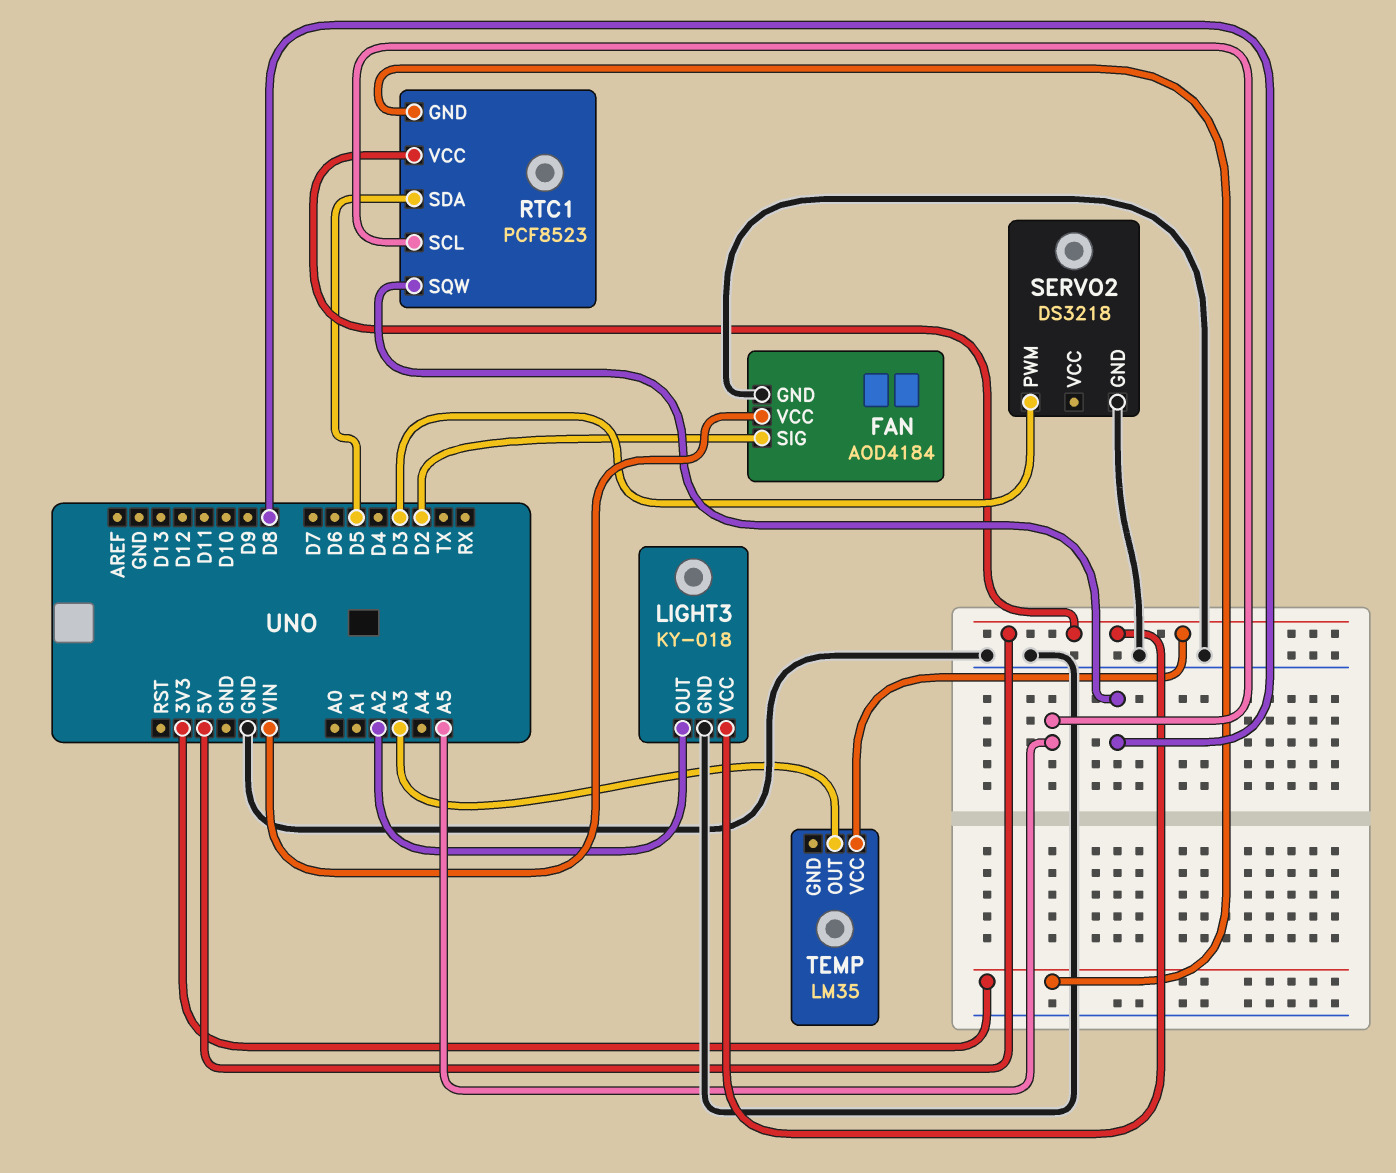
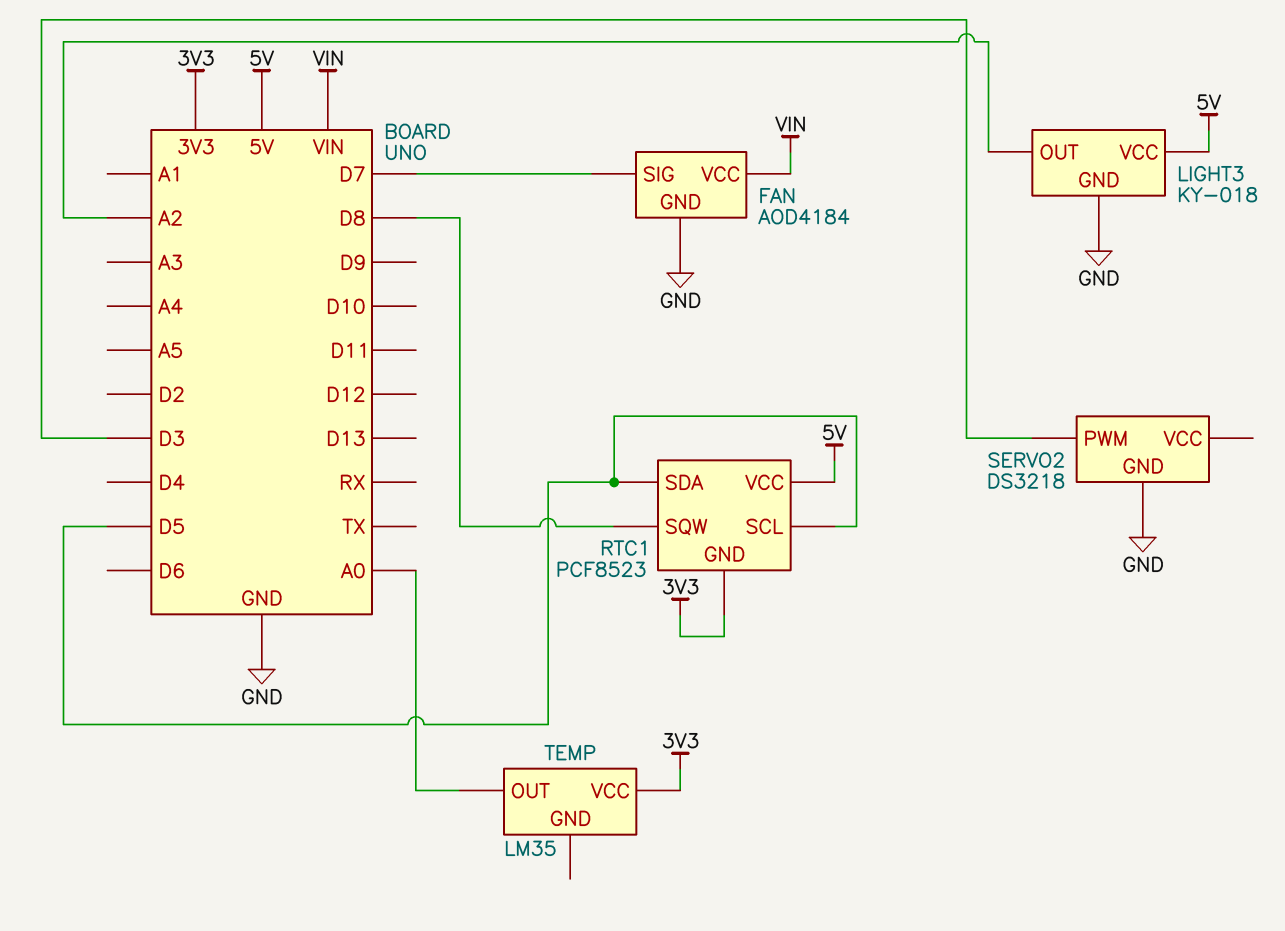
FAN pin SIG: D2 -> D7
RTC1 pin SCL: A5 -> D5
TEMP pin OUT: A3 -> A0
TEMP pin VCC: 5V -> 3V3

